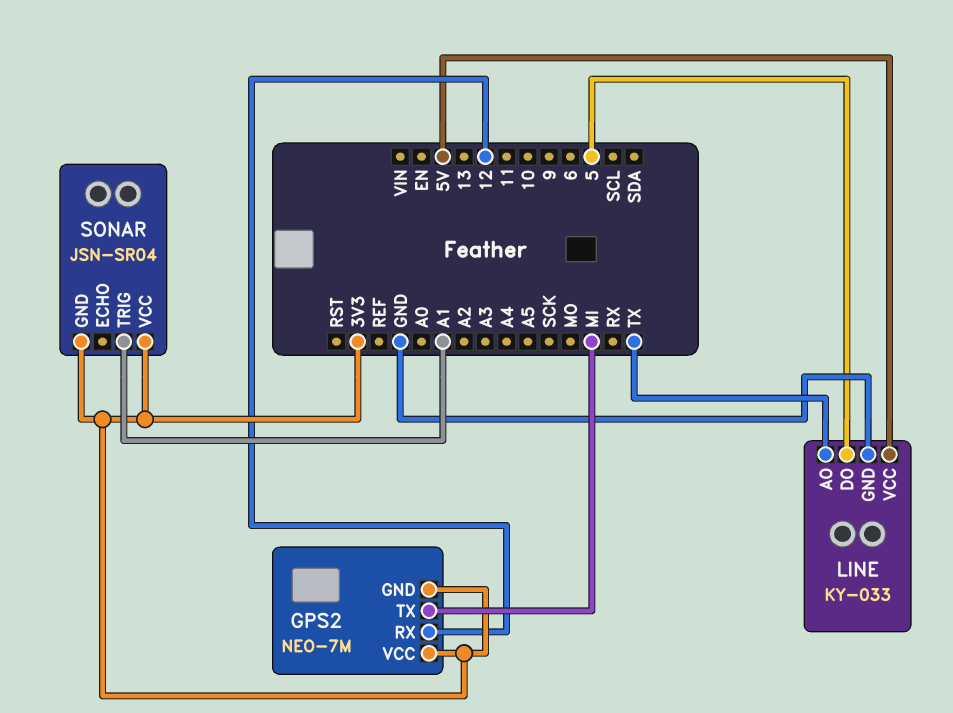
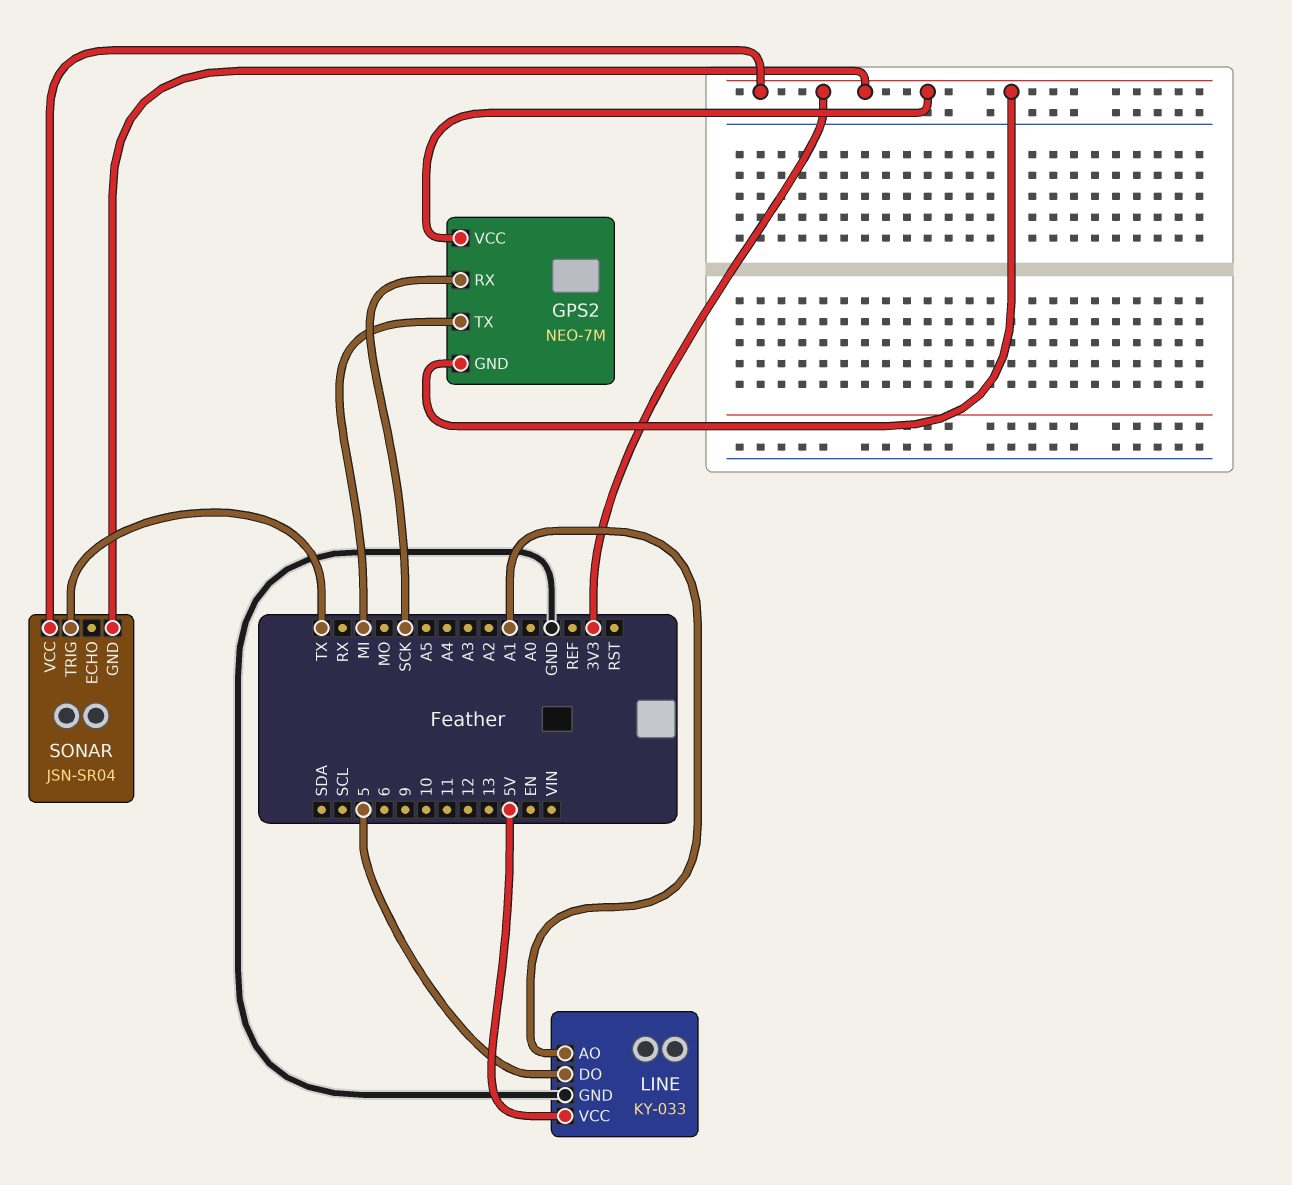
GPS2 pin RX: 12 -> SCK
LINE pin AO: TX -> A1
SONAR pin TRIG: A1 -> TX

